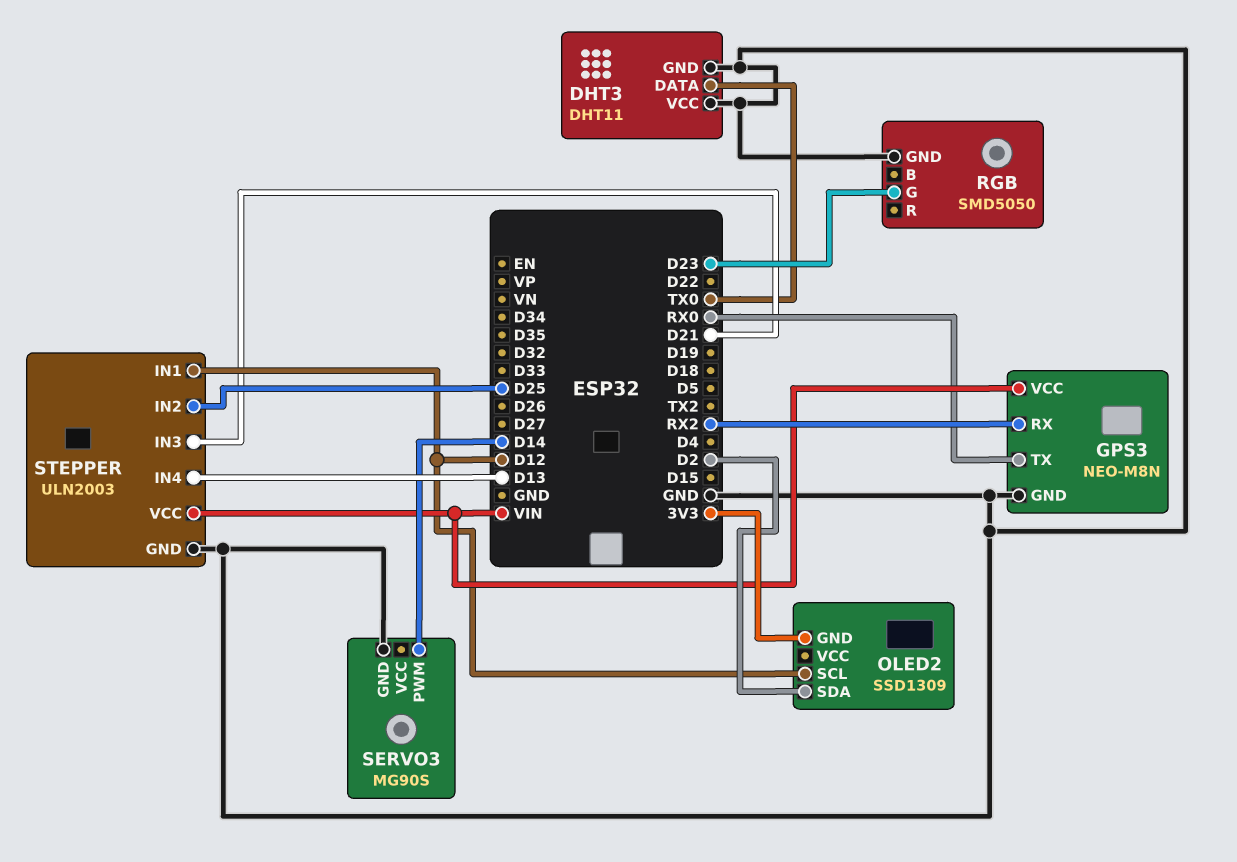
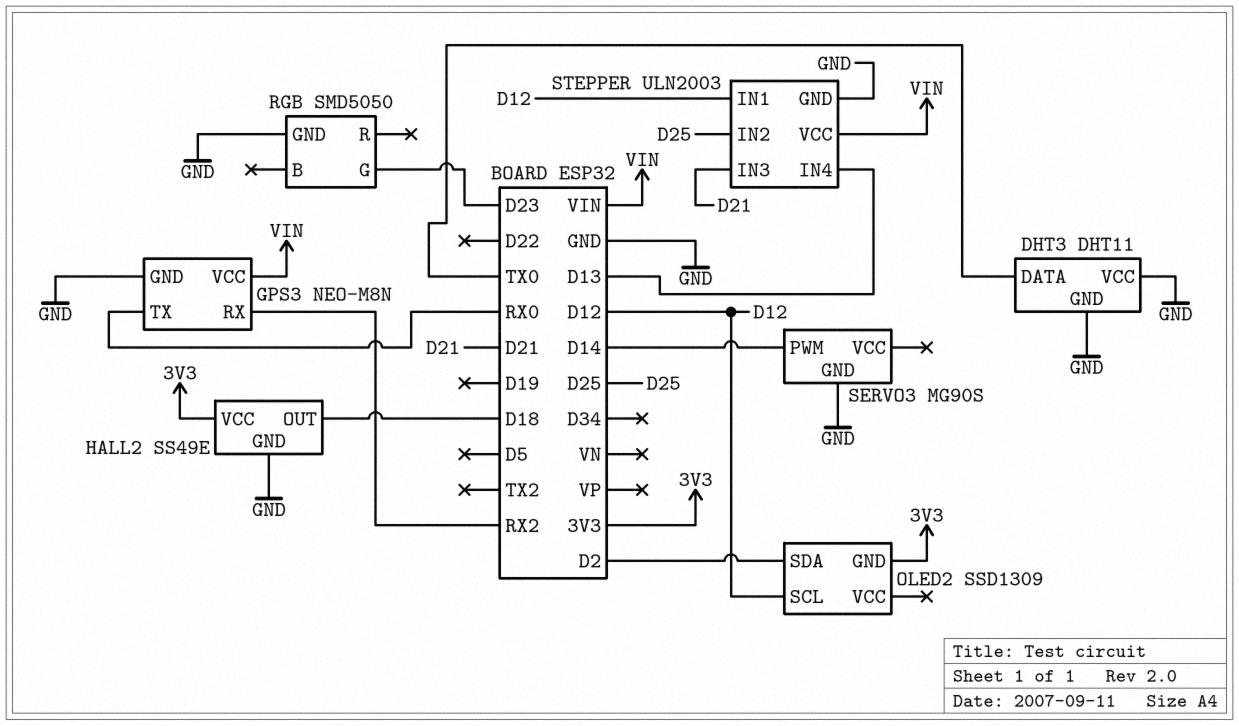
HALL2: none -> SS49E
HALL2 pin GND: none -> GND
HALL2 pin OUT: none -> D18
HALL2 pin VCC: none -> 3V3

